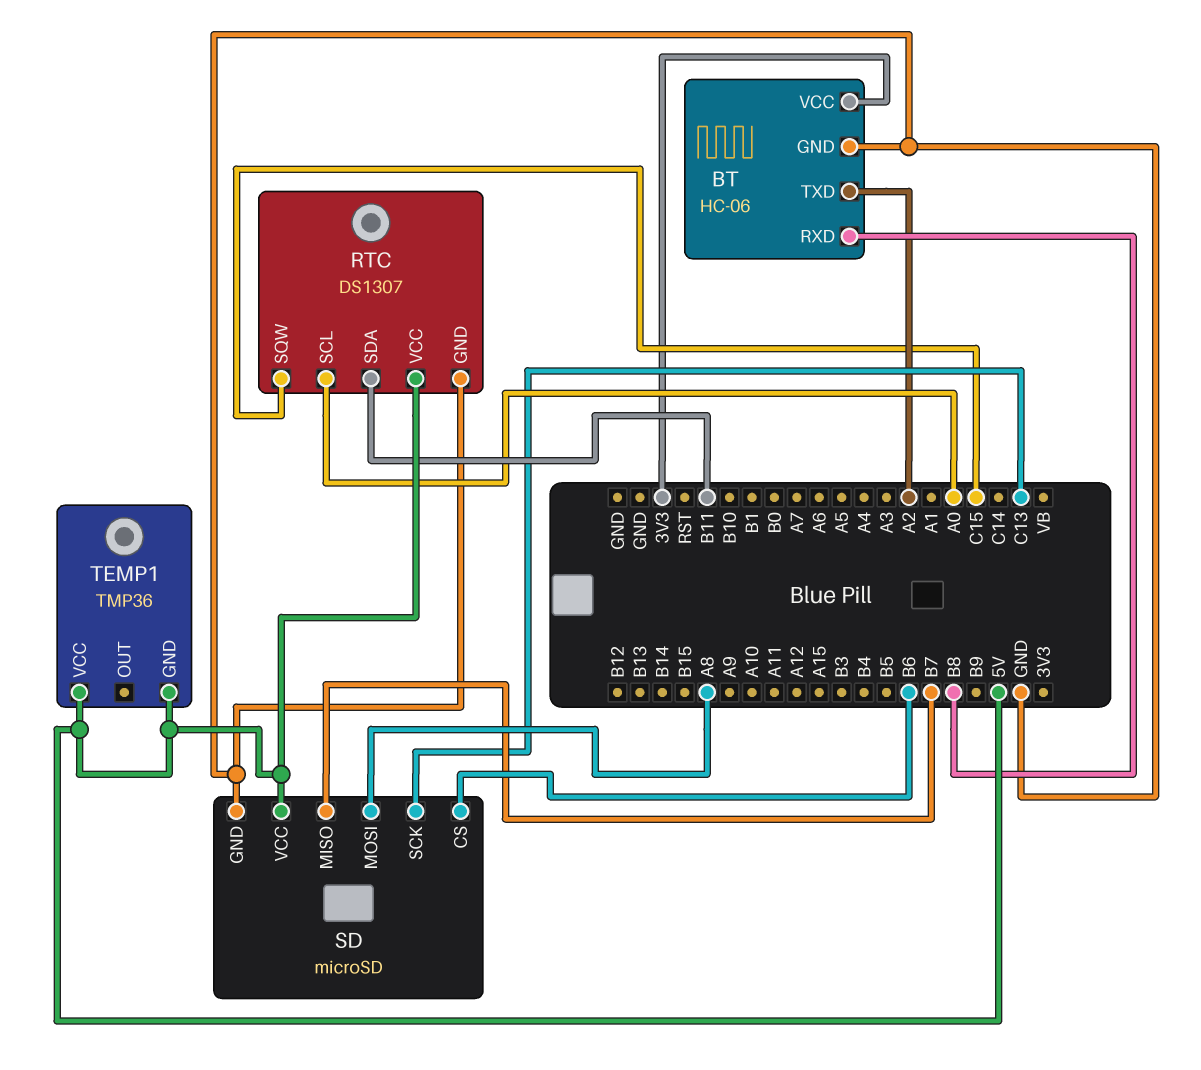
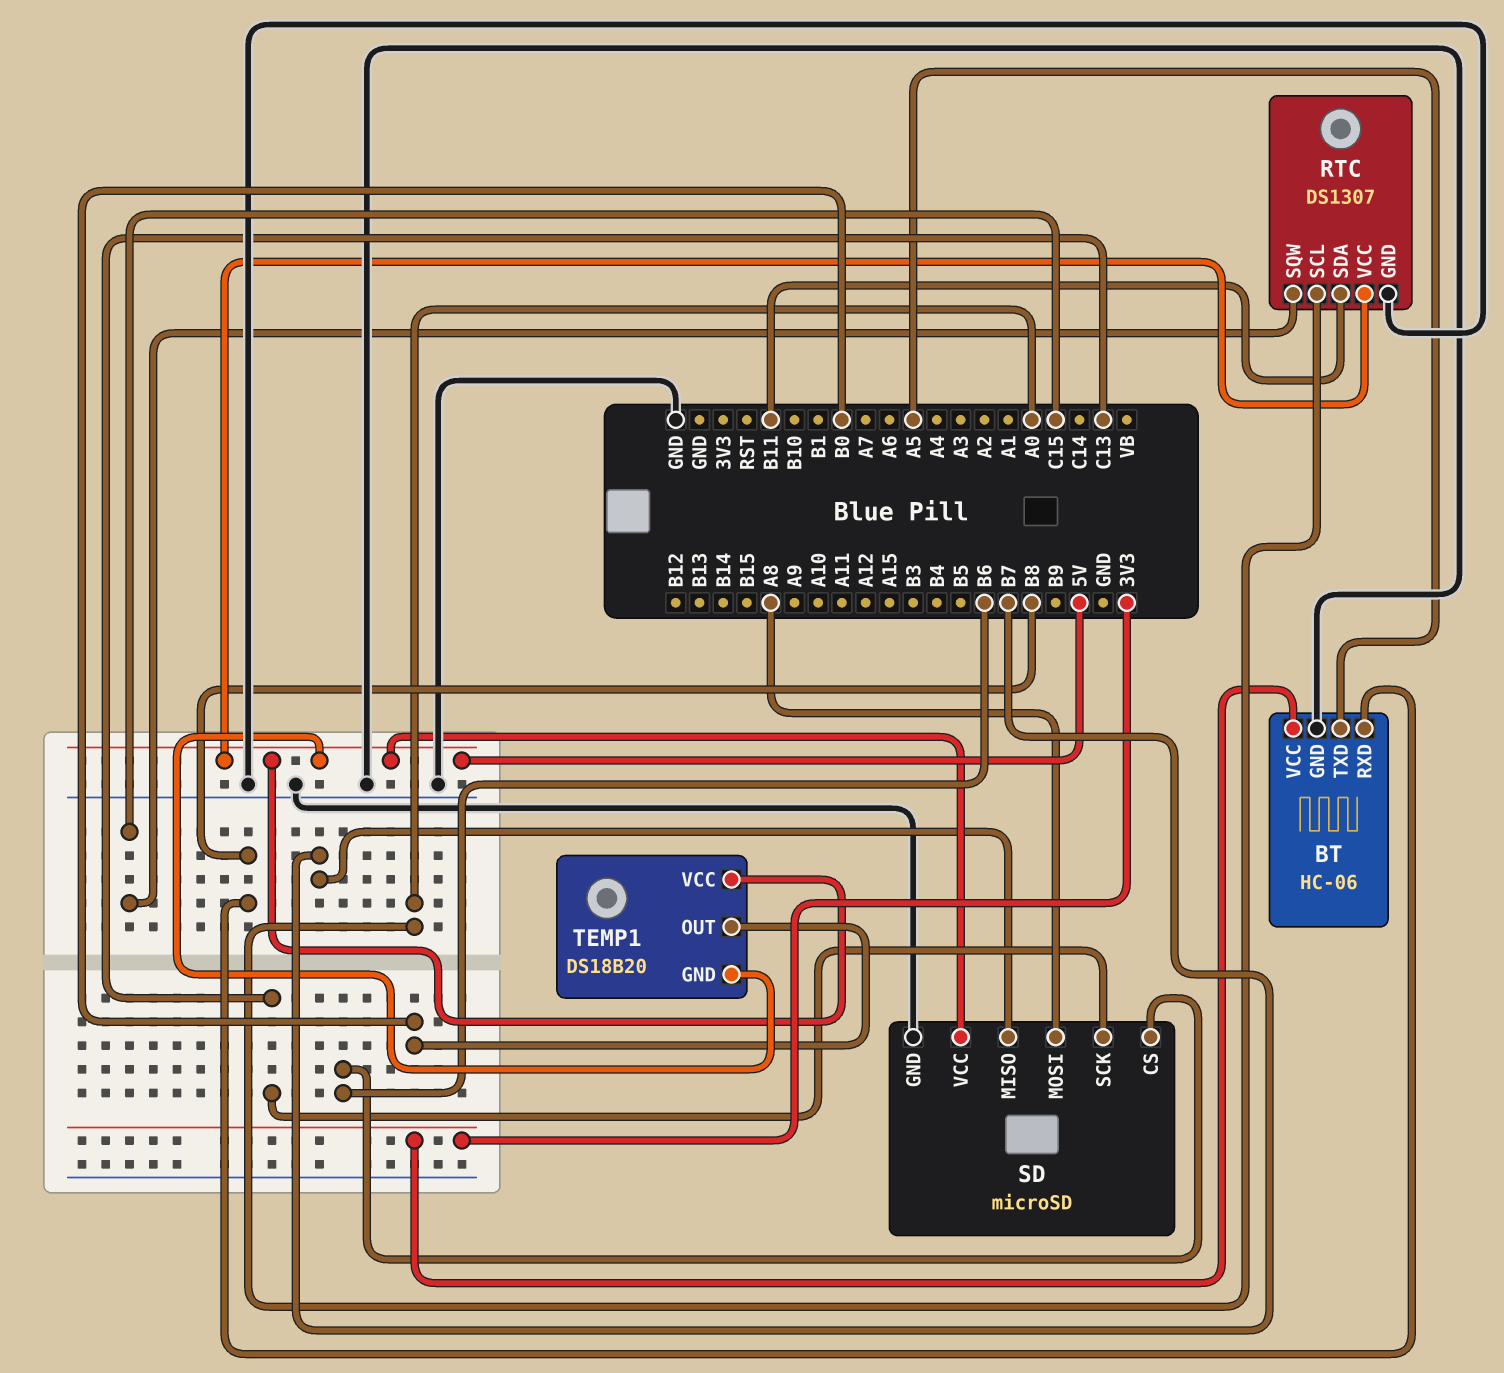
BT pin TXD: A2 -> A5
TEMP1: TMP36 -> DS18B20
TEMP1 pin OUT: none -> B0

